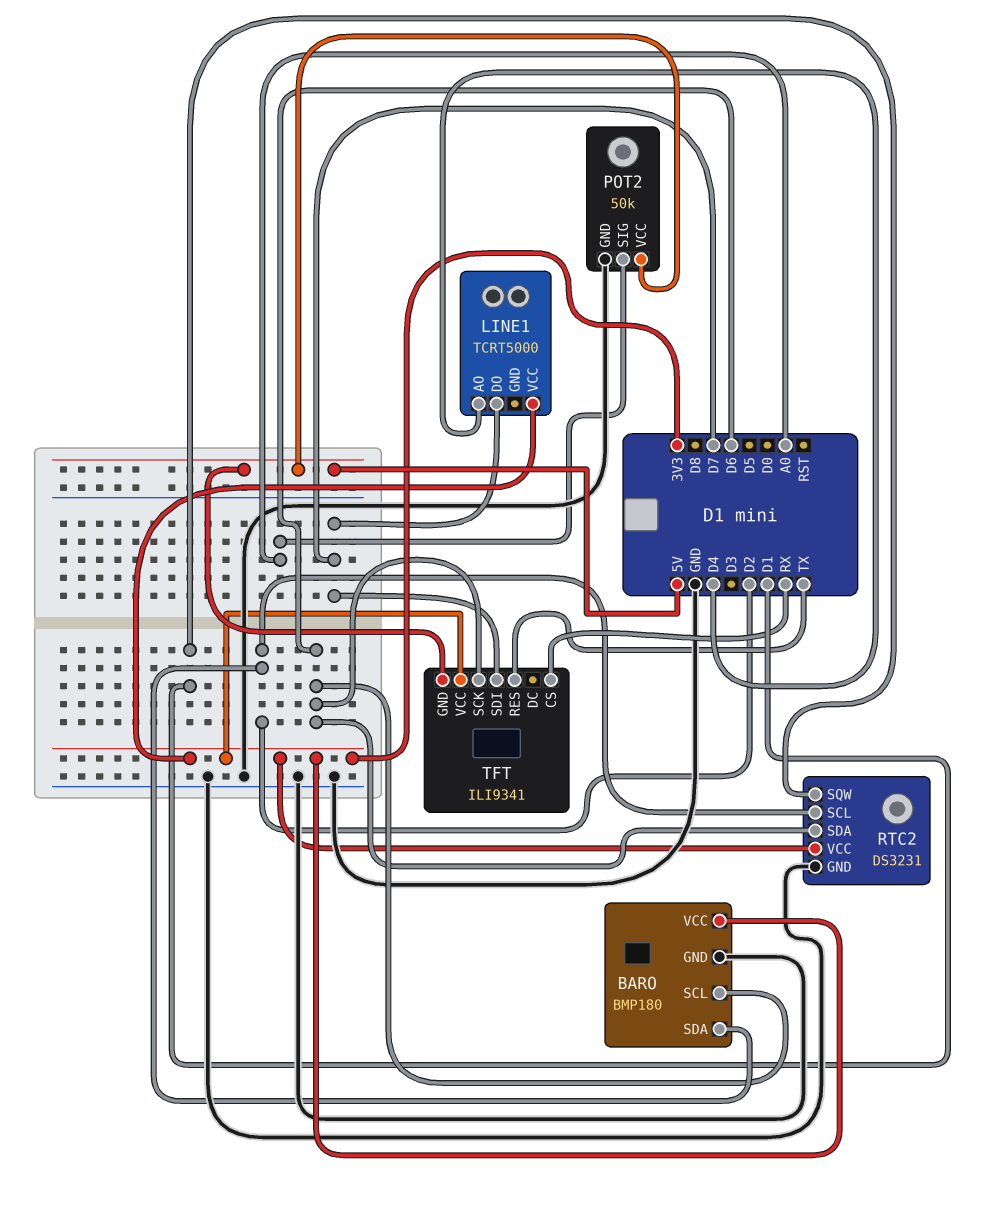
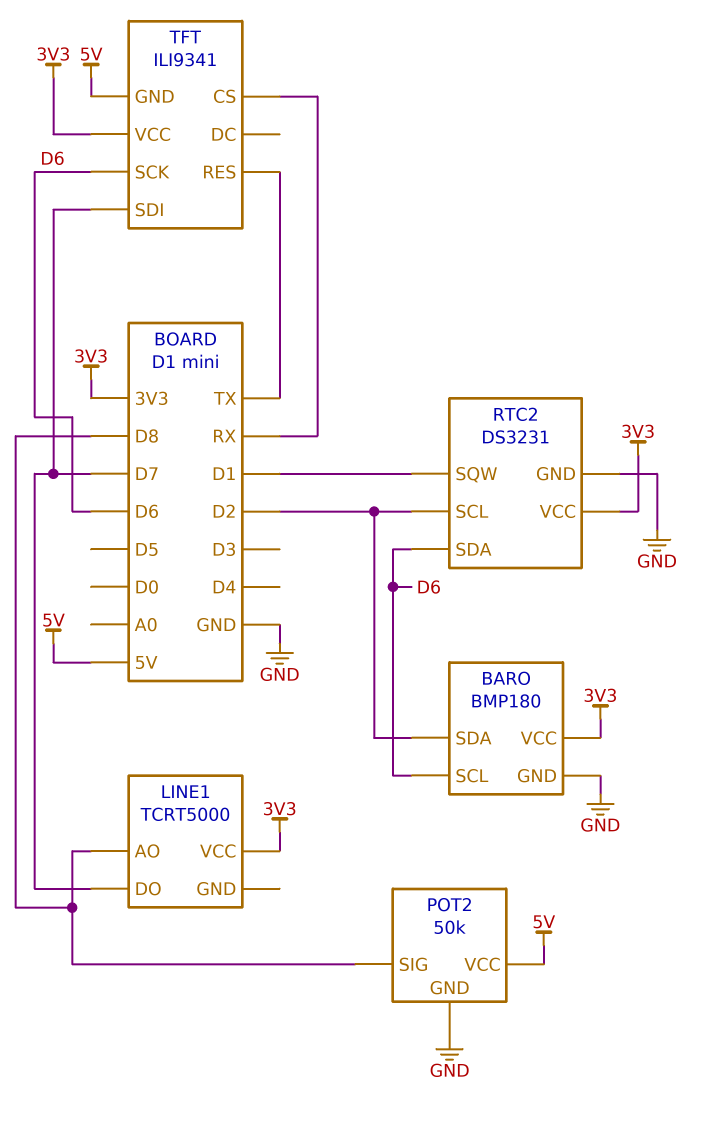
LINE1 pin AO: D4 -> D8
POT2 pin SIG: A0 -> D8

